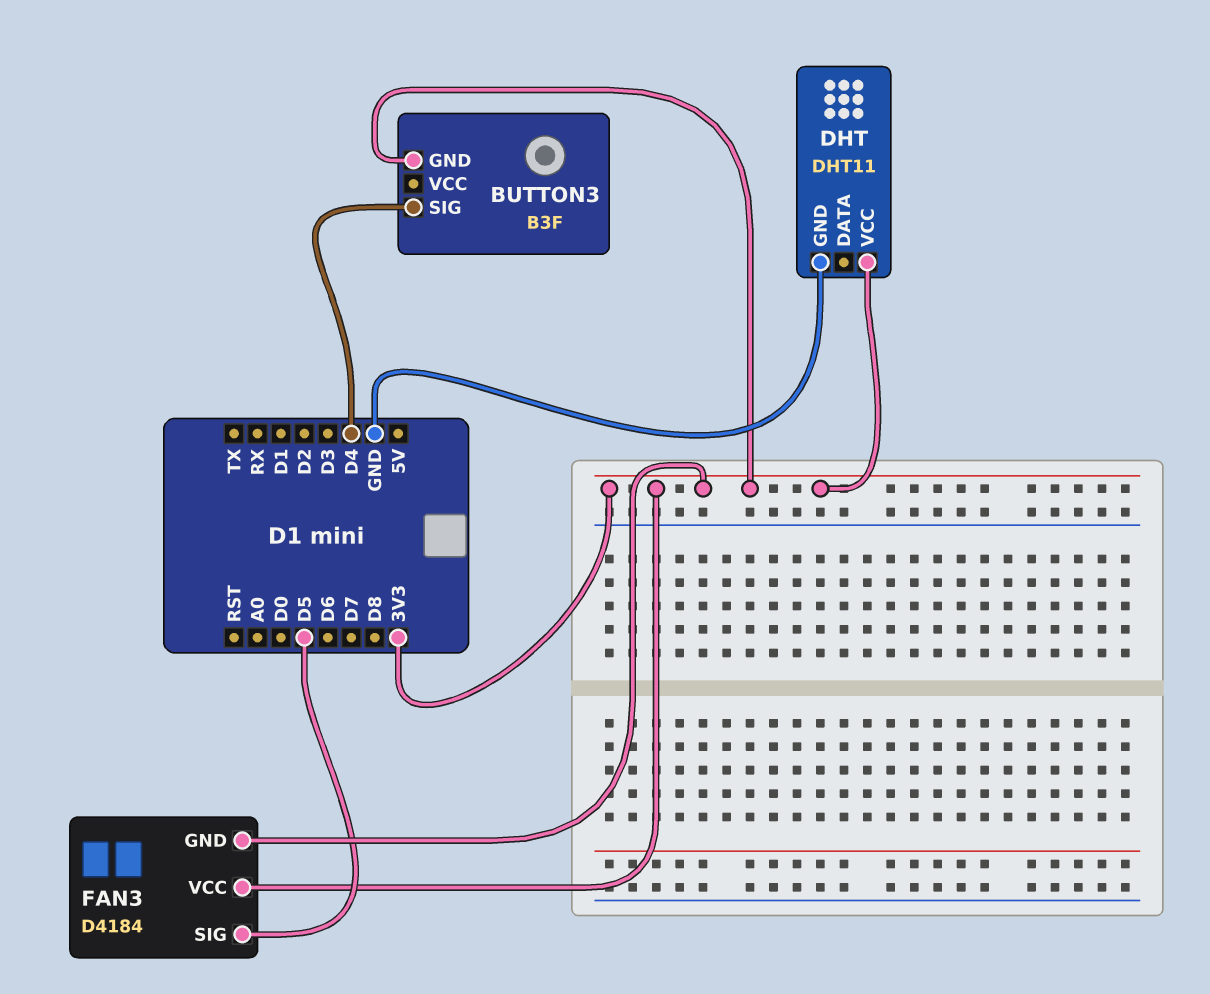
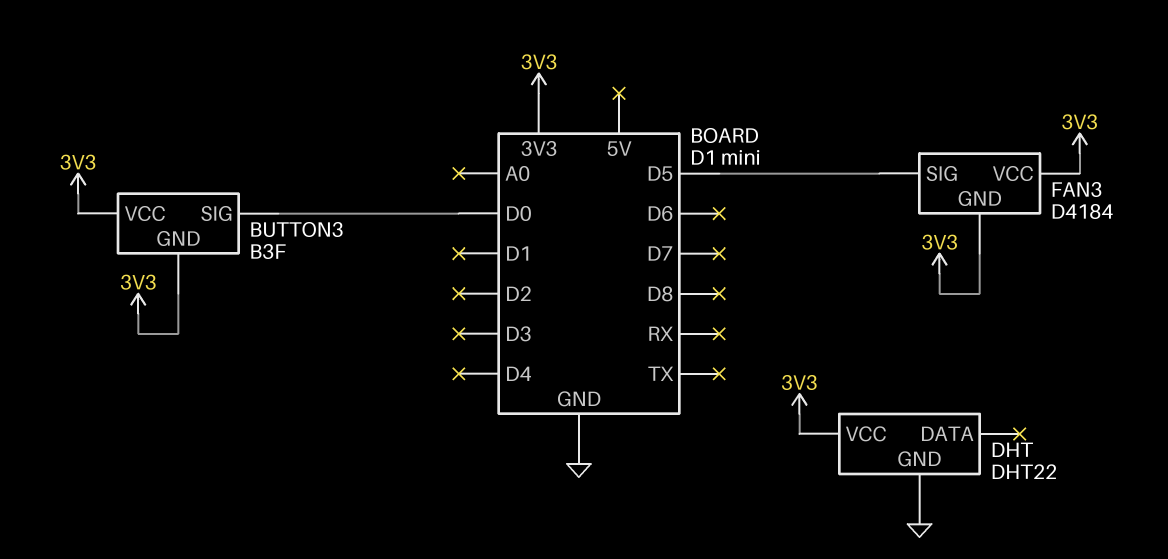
BUTTON3 pin SIG: D4 -> D0
BUTTON3 pin VCC: none -> 3V3
DHT: DHT11 -> DHT22

